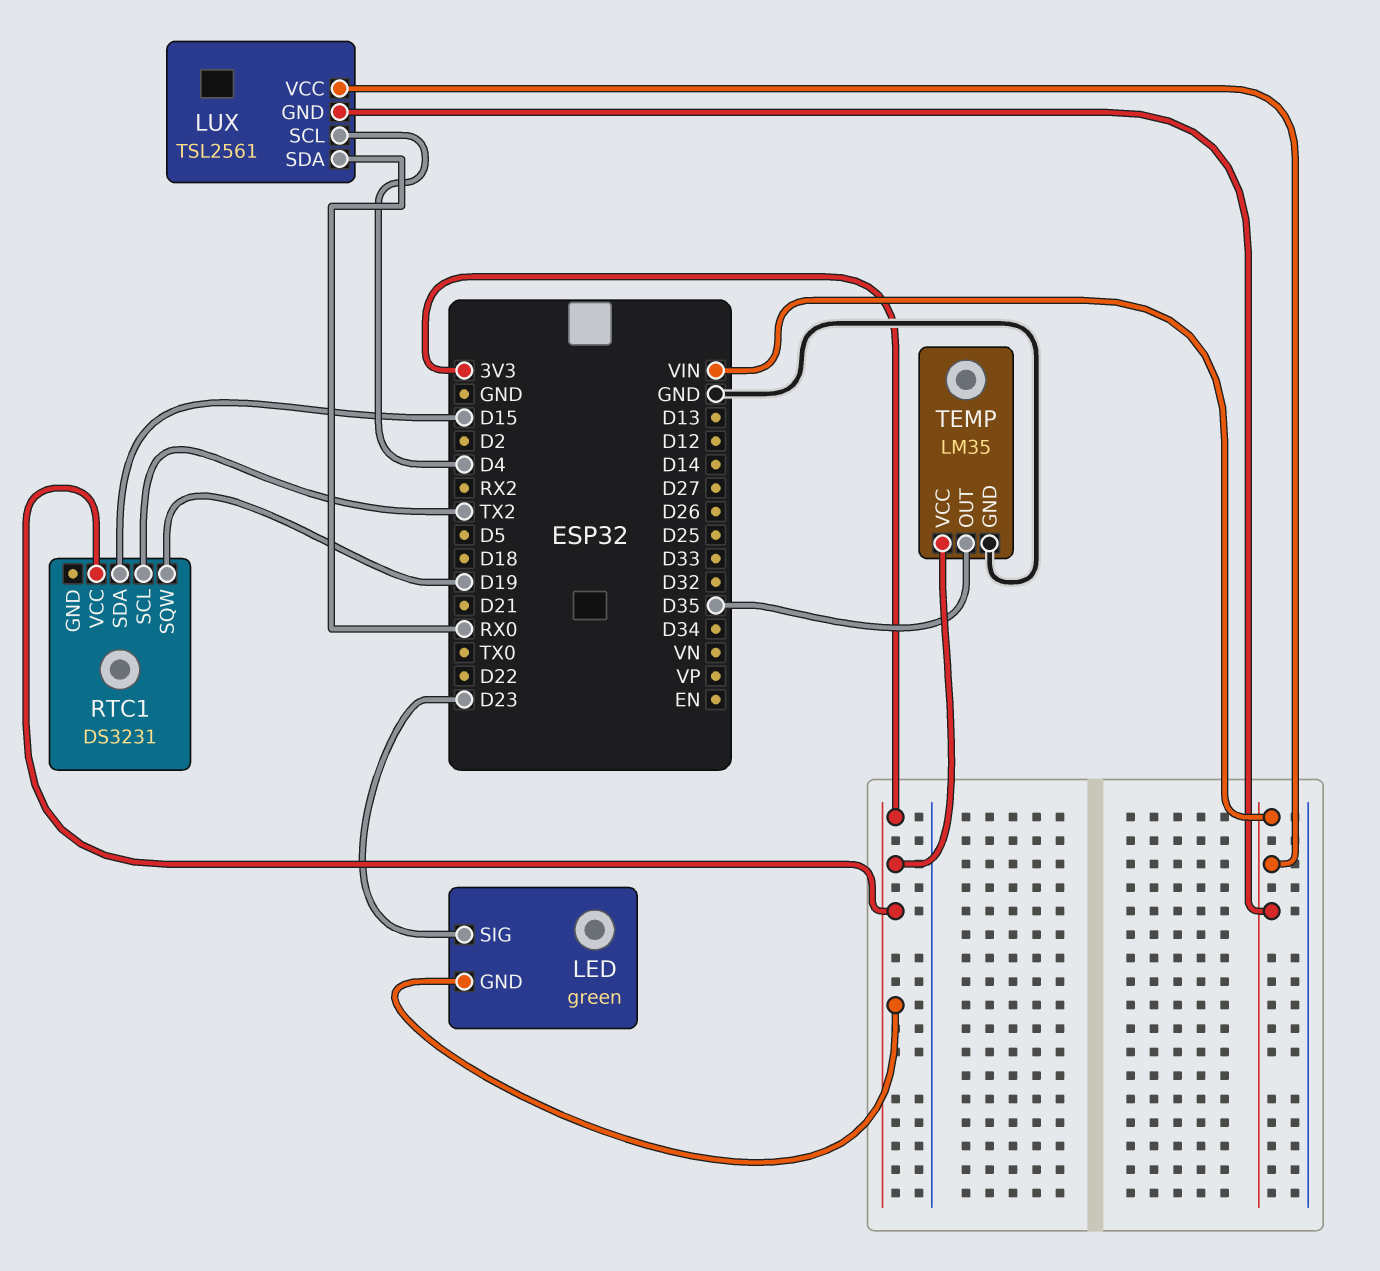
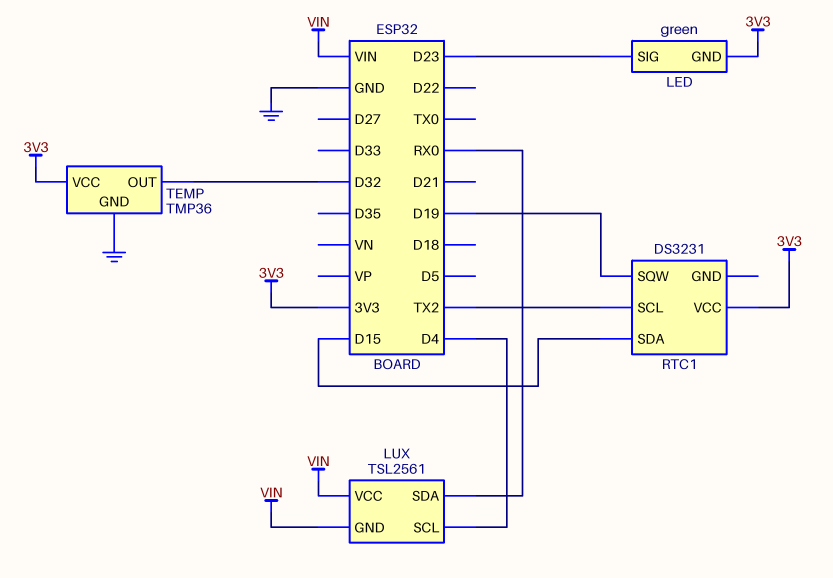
TEMP: LM35 -> TMP36
TEMP pin OUT: D35 -> D32

